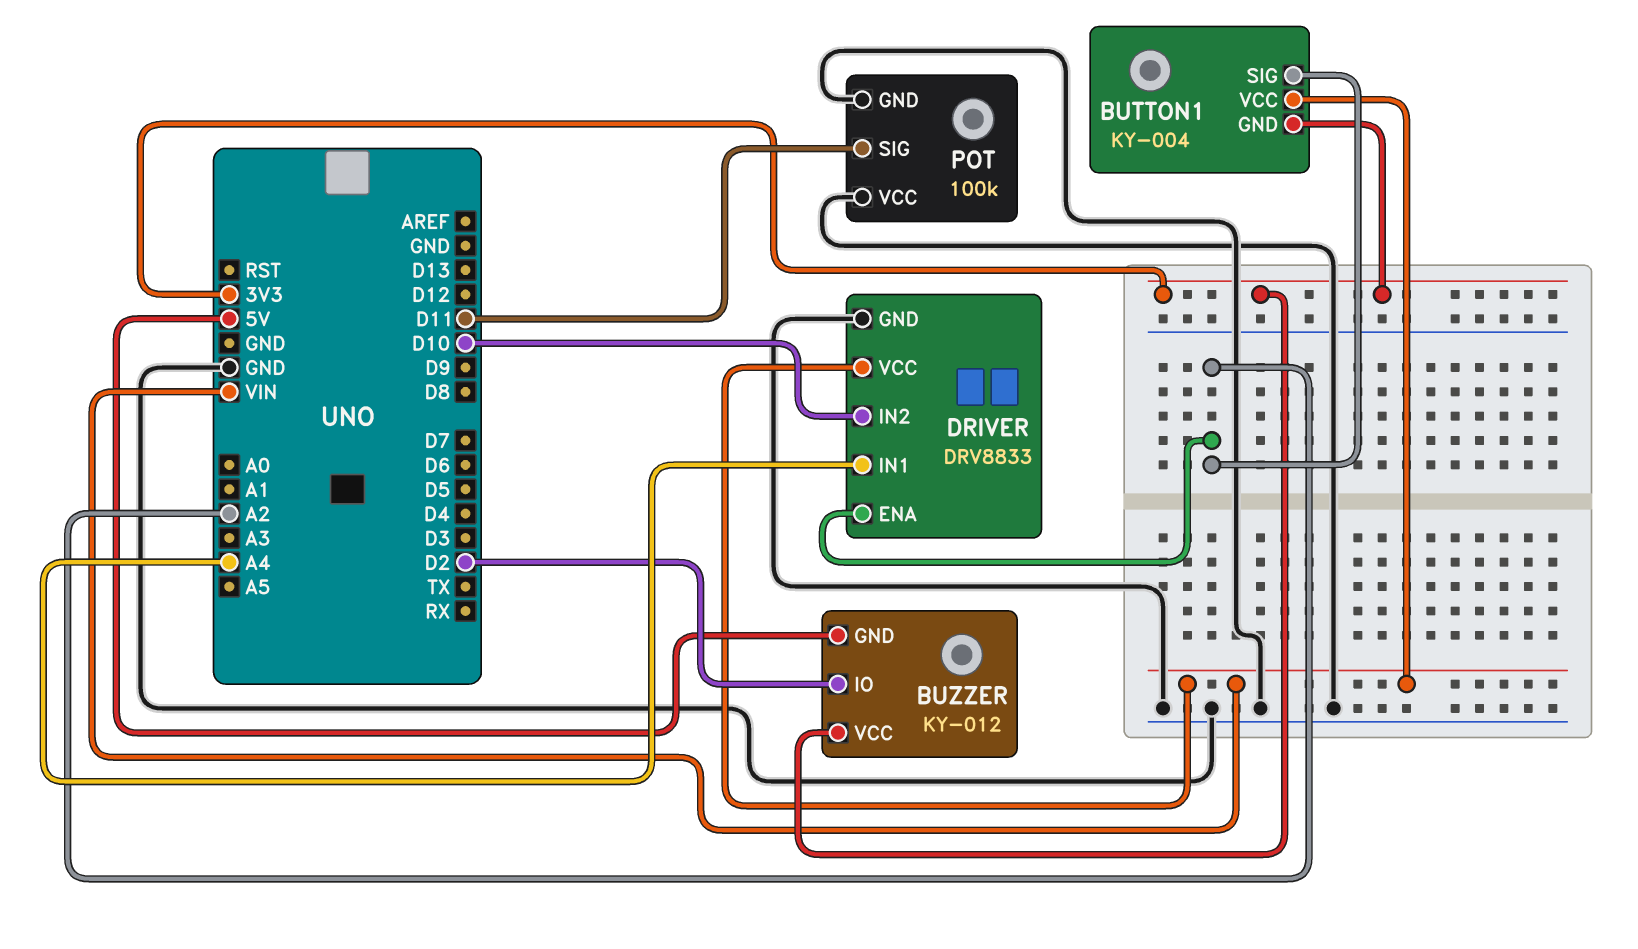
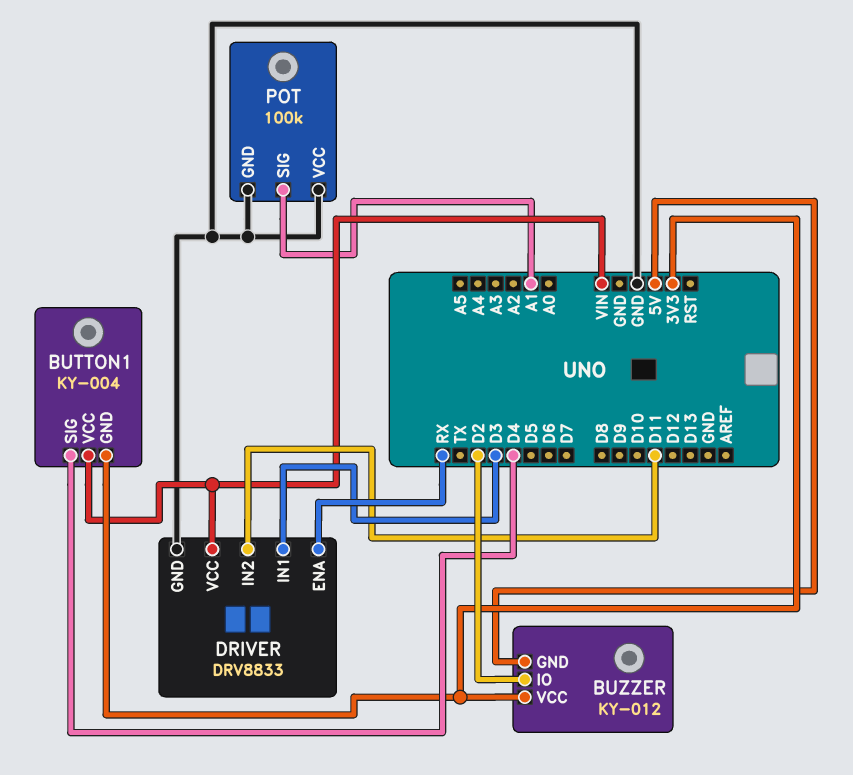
BUTTON1 pin SIG: A2 -> D4
DRIVER pin ENA: A2 -> RX
DRIVER pin IN1: A4 -> D3
DRIVER pin IN2: D10 -> D11
POT pin SIG: D11 -> A1

